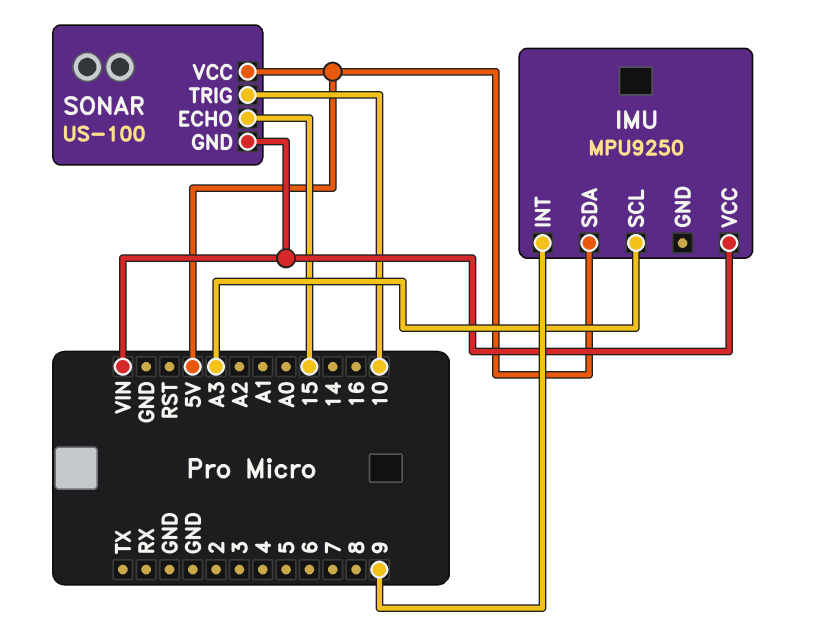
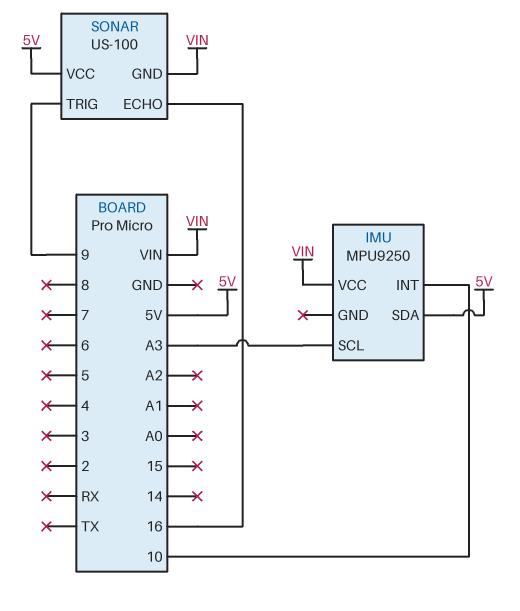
IMU pin INT: 9 -> 10
SONAR pin ECHO: 15 -> 16
SONAR pin TRIG: 10 -> 9

